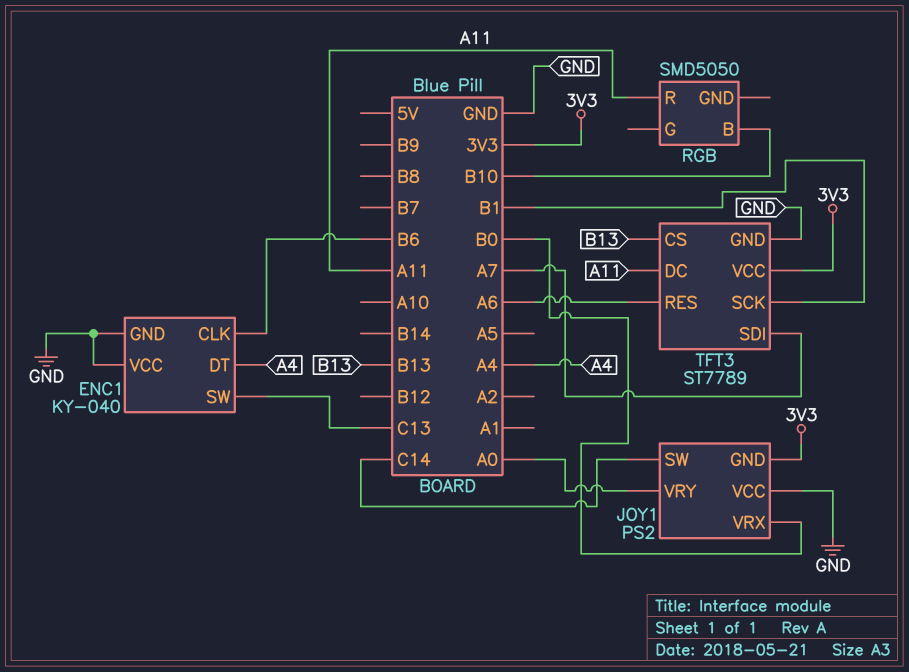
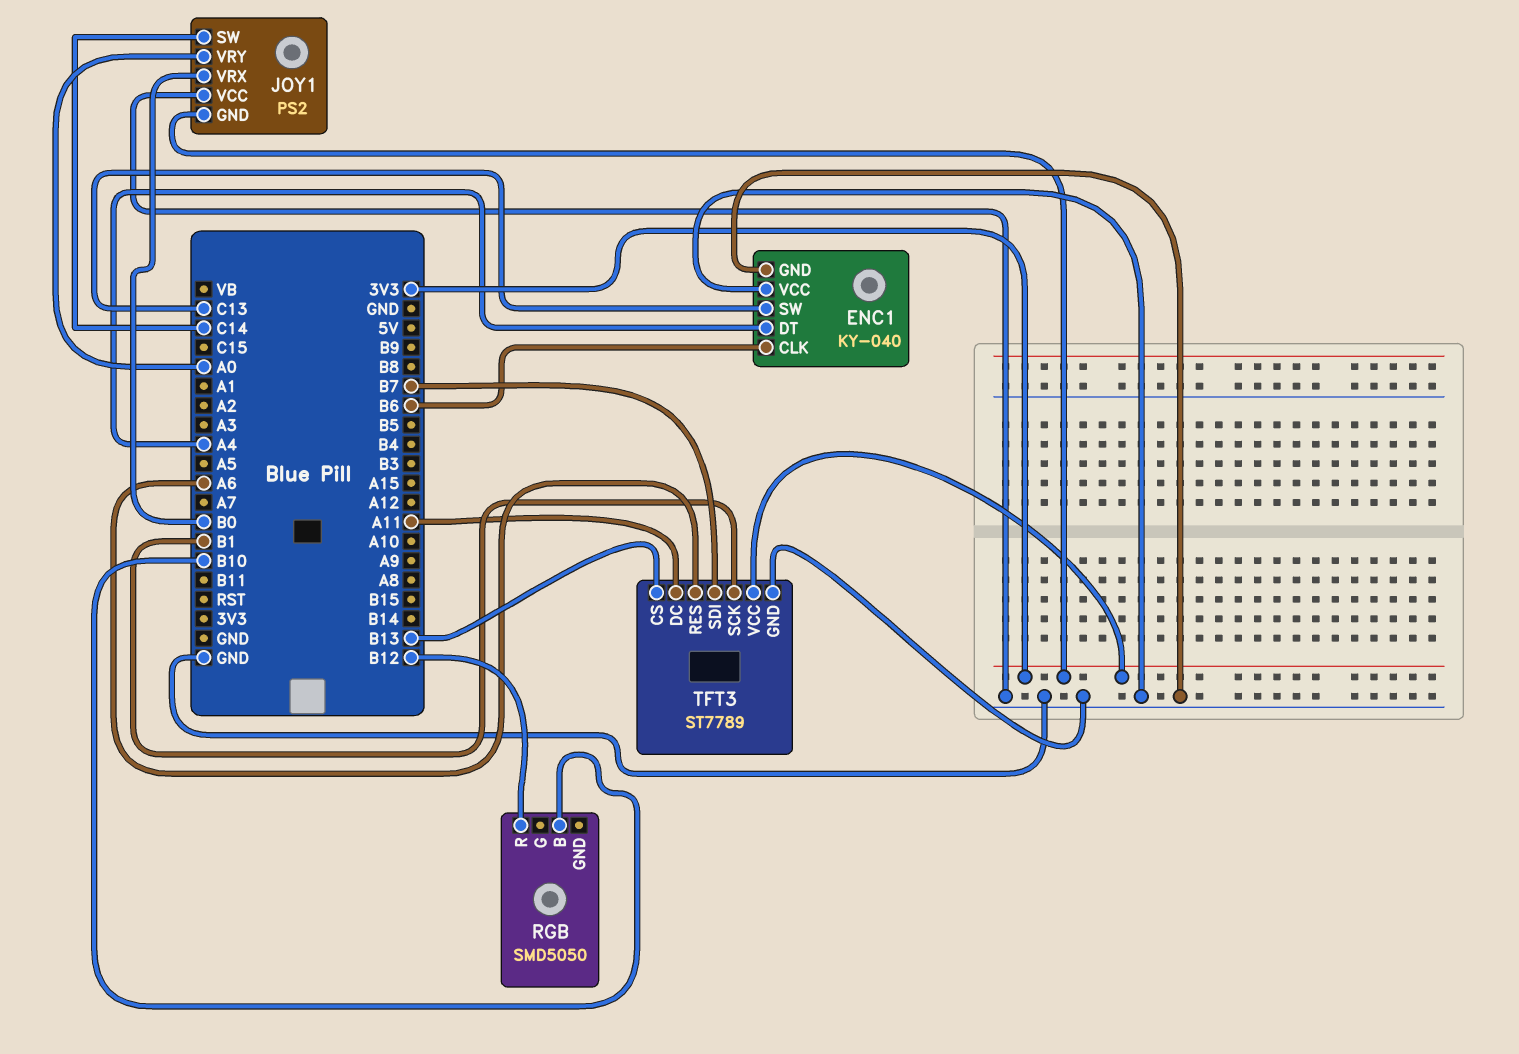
RGB pin R: A11 -> B12
TFT3 pin SDI: A7 -> B7

